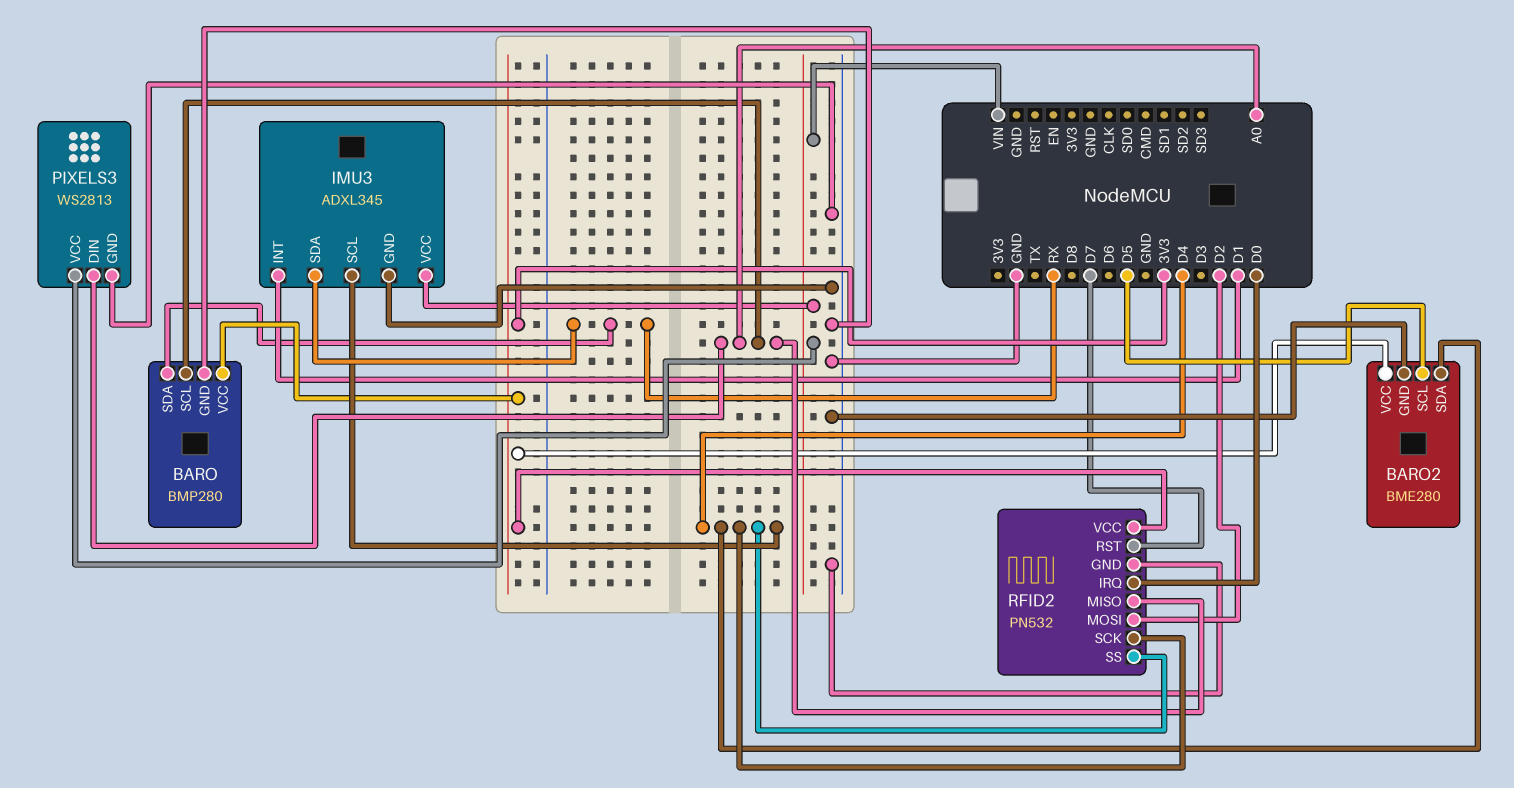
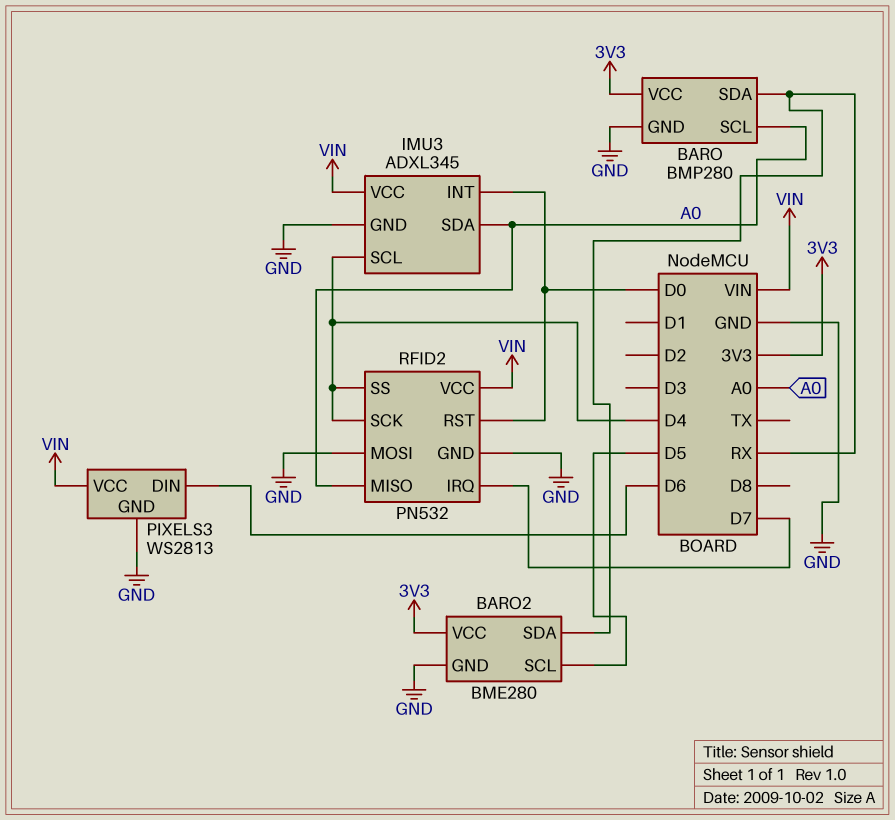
BARO2 pin SDA: D4 -> RX
IMU3 pin INT: D1 -> D0
IMU3 pin SDA: RX -> A0
PIXELS3 pin DIN: A0 -> D6
RFID2 pin IRQ: D0 -> D7
RFID2 pin MOSI: D2 -> GND
RFID2 pin RST: D7 -> D0
RFID2 pin VCC: 3V3 -> VIN

